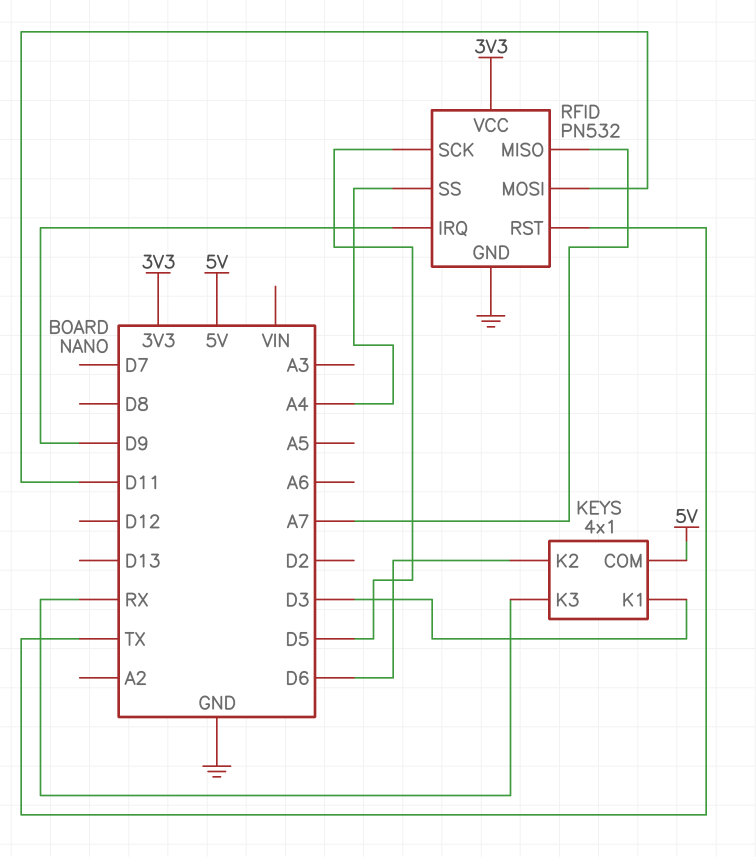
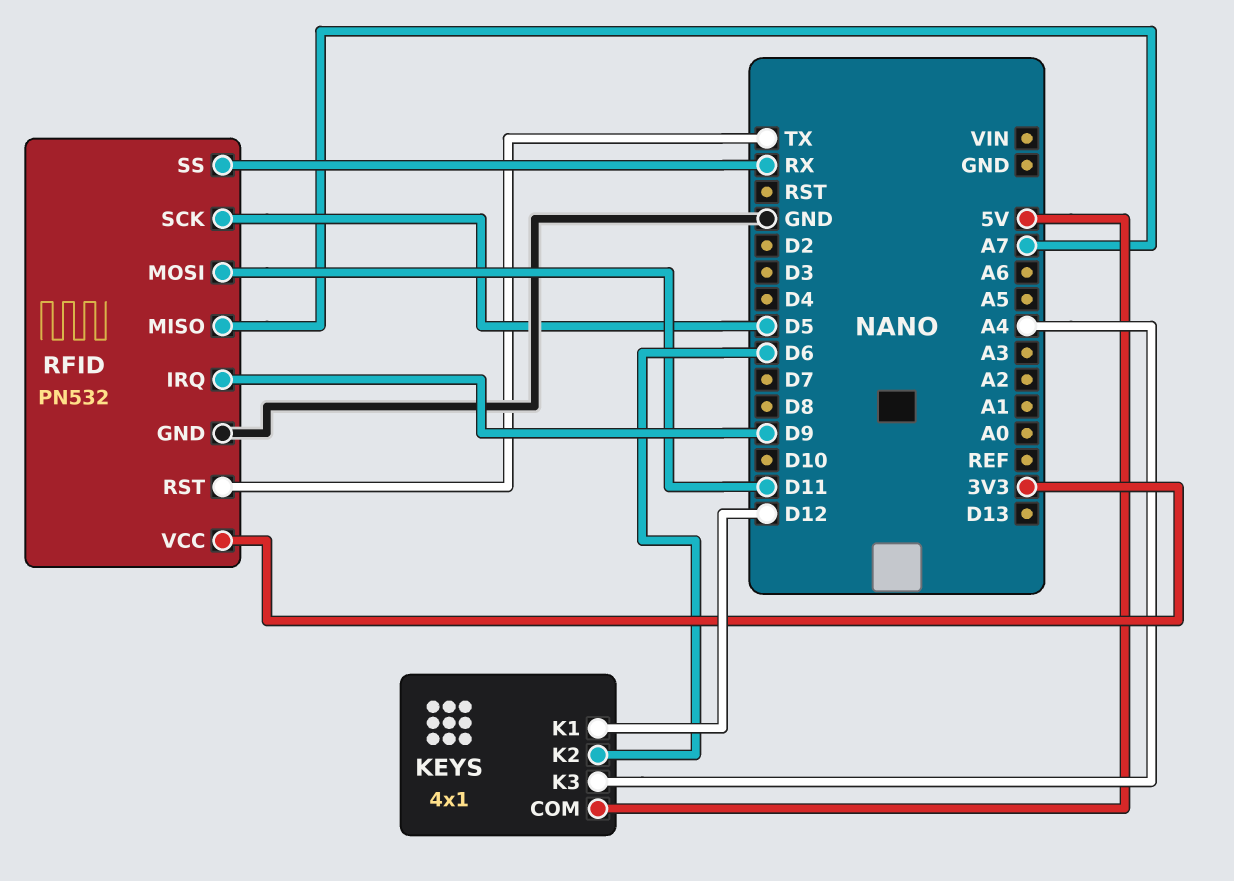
KEYS pin K1: D3 -> D12
KEYS pin K3: RX -> A4
RFID pin SS: A4 -> RX

